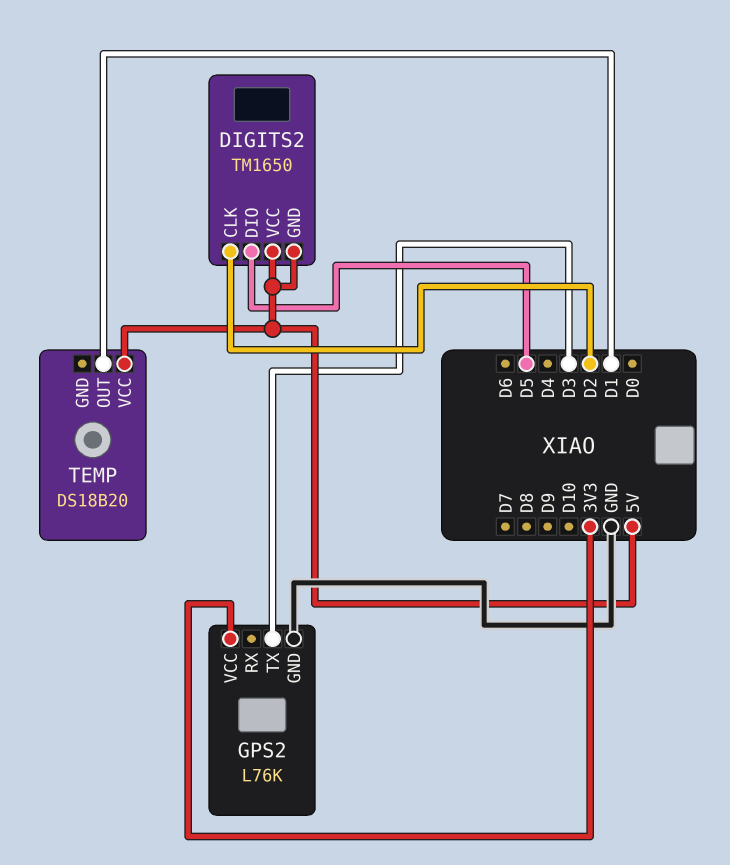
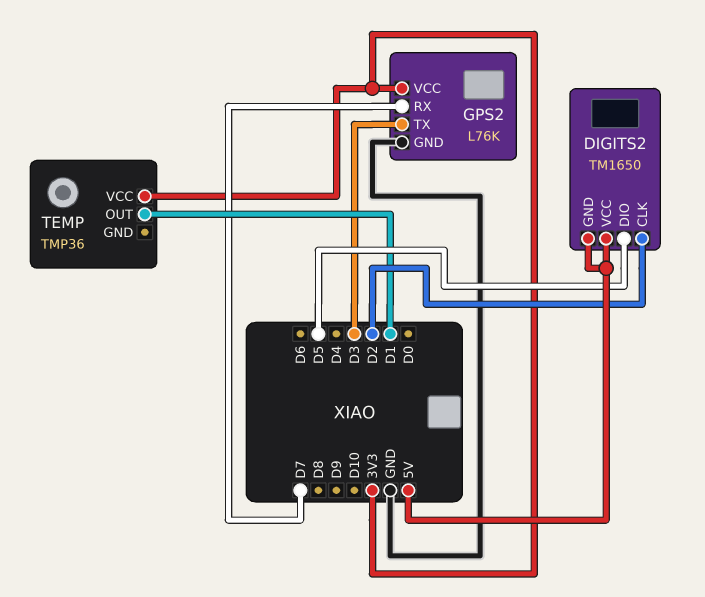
GPS2 pin RX: none -> D7
TEMP: DS18B20 -> TMP36
TEMP pin VCC: 5V -> 3V3

